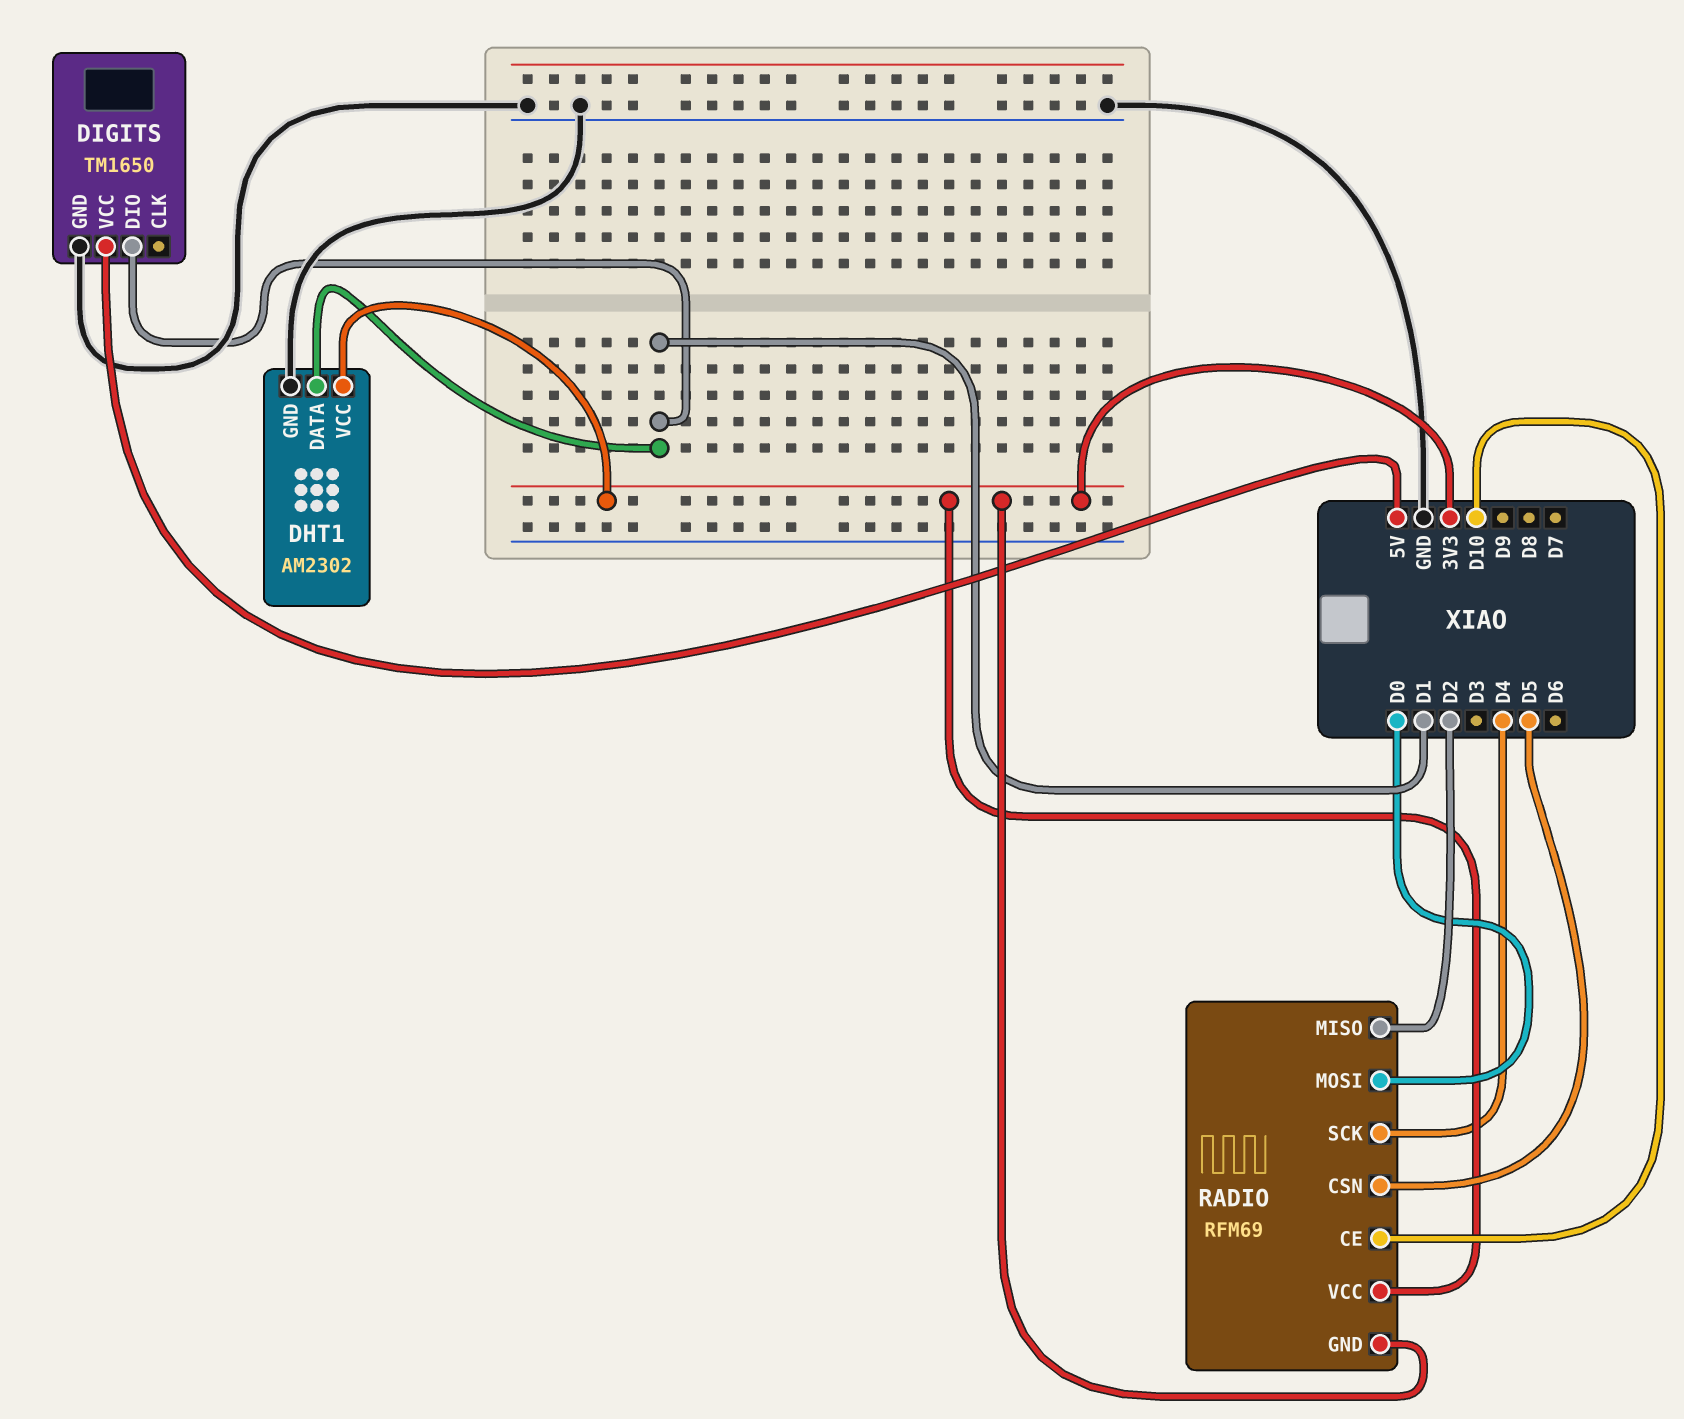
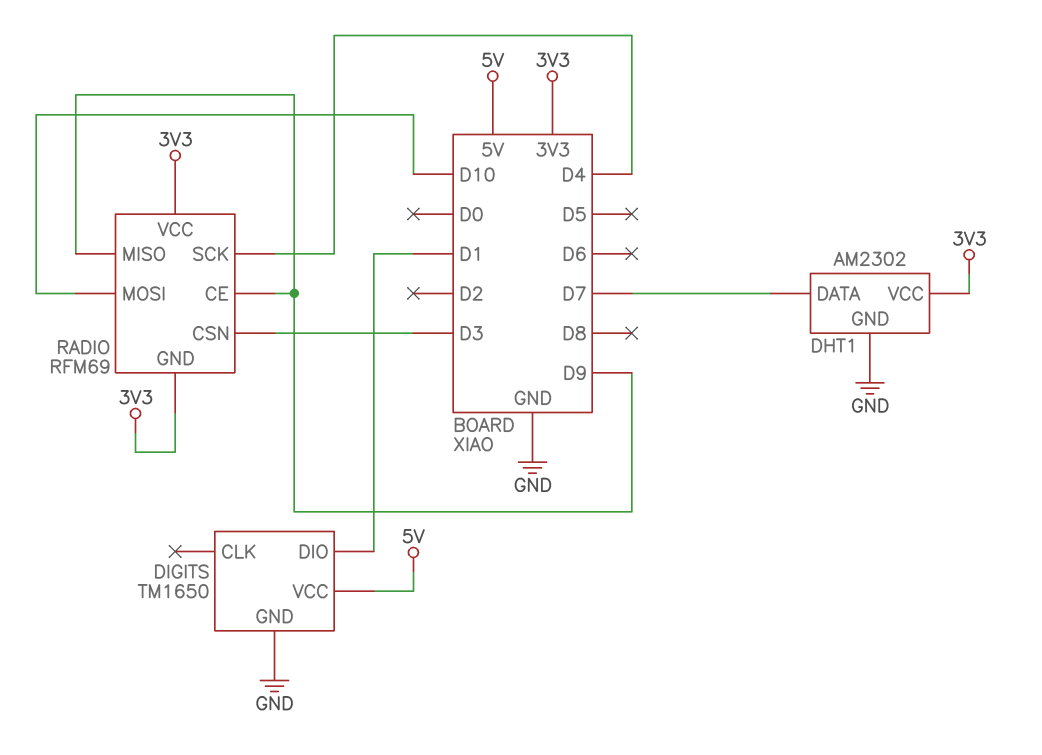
DHT1 pin DATA: D1 -> D7
RADIO pin CE: D10 -> D9
RADIO pin CSN: D5 -> D3
RADIO pin MISO: D2 -> D9
RADIO pin MOSI: D0 -> D10

